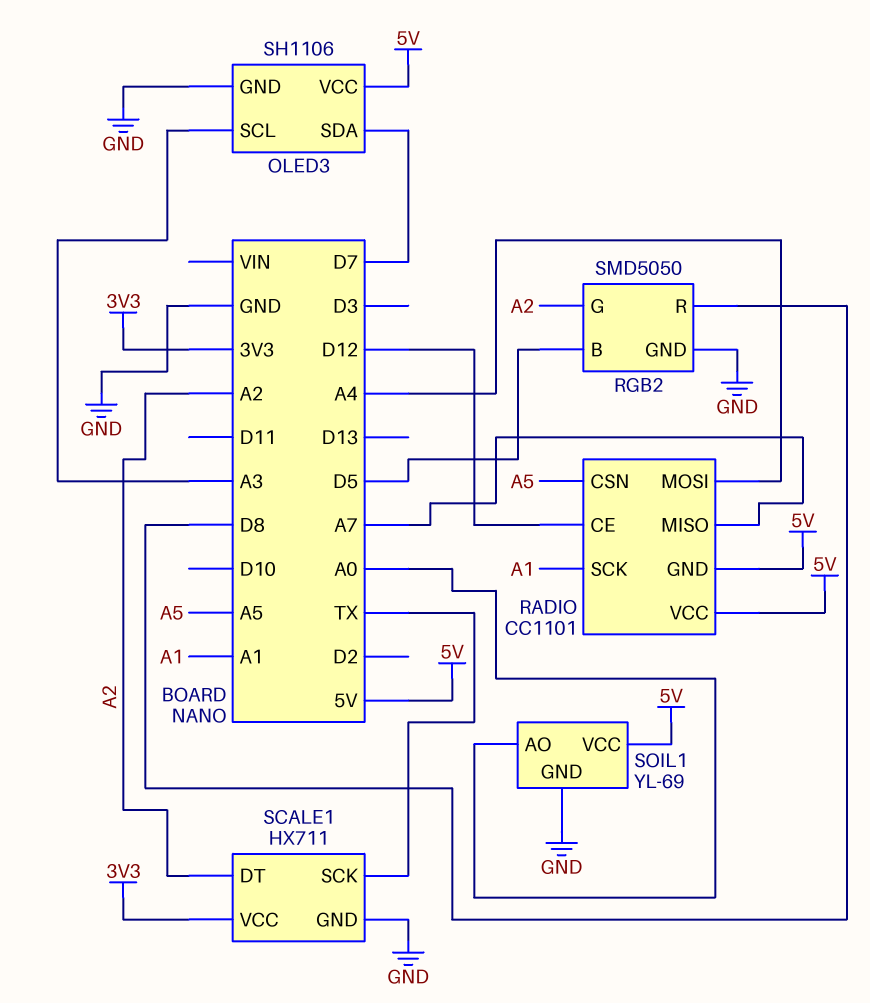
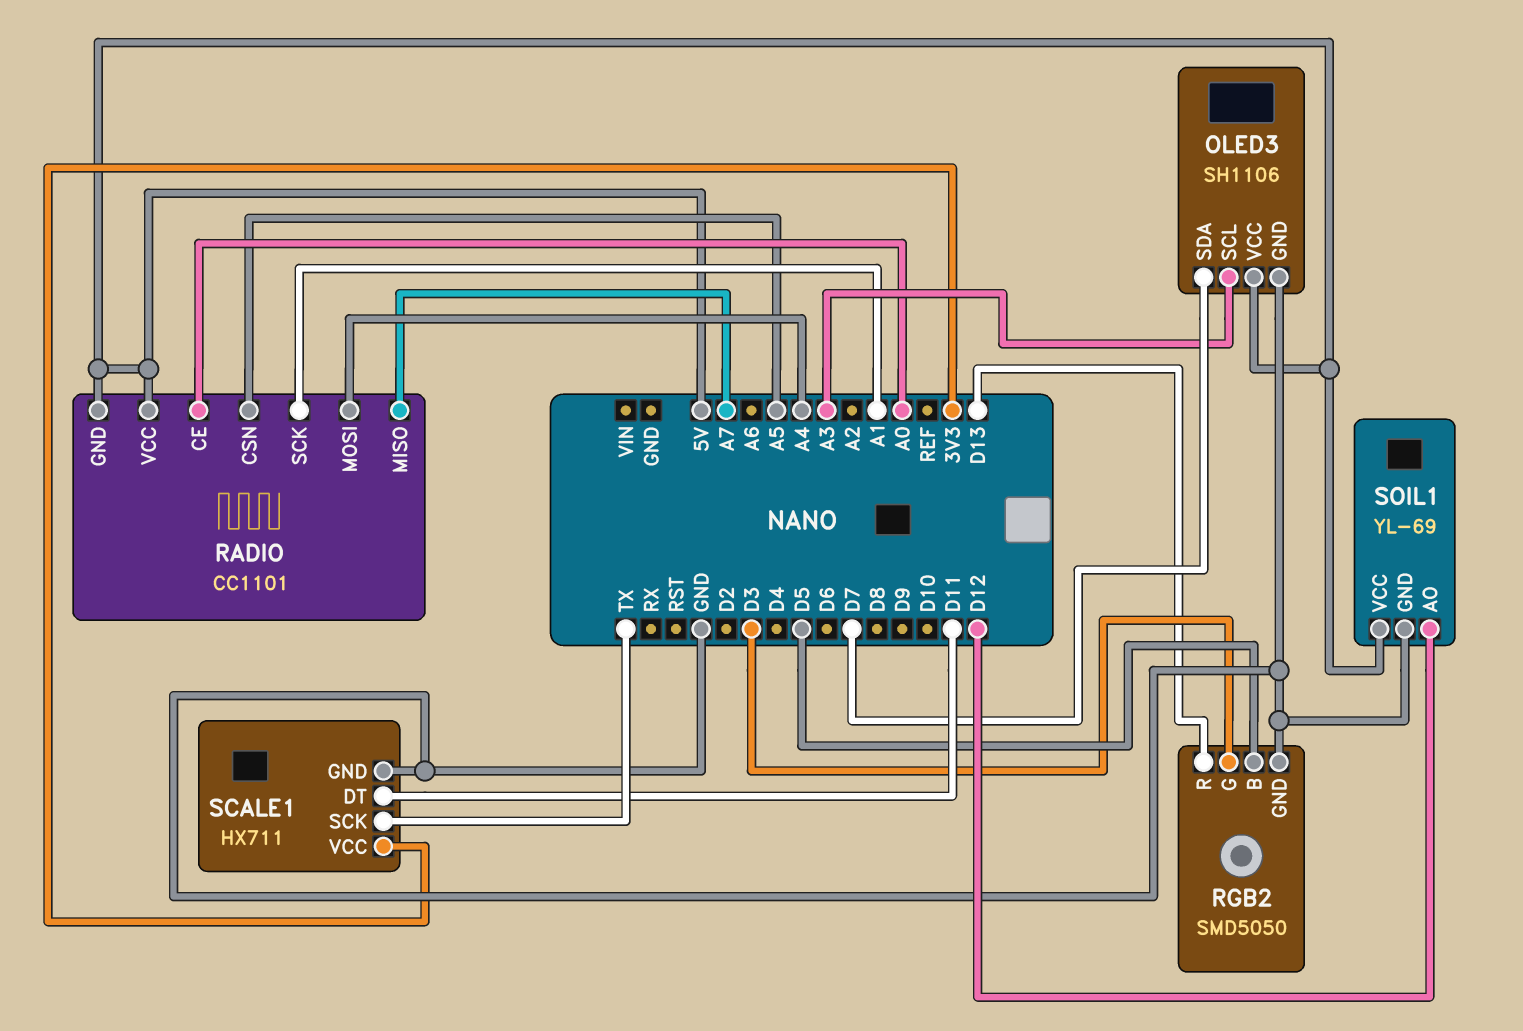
RADIO pin CE: D12 -> A0
RGB2 pin G: A2 -> D3
RGB2 pin R: D8 -> D13
SCALE1 pin DT: A2 -> D11
SOIL1 pin AO: A0 -> D12

